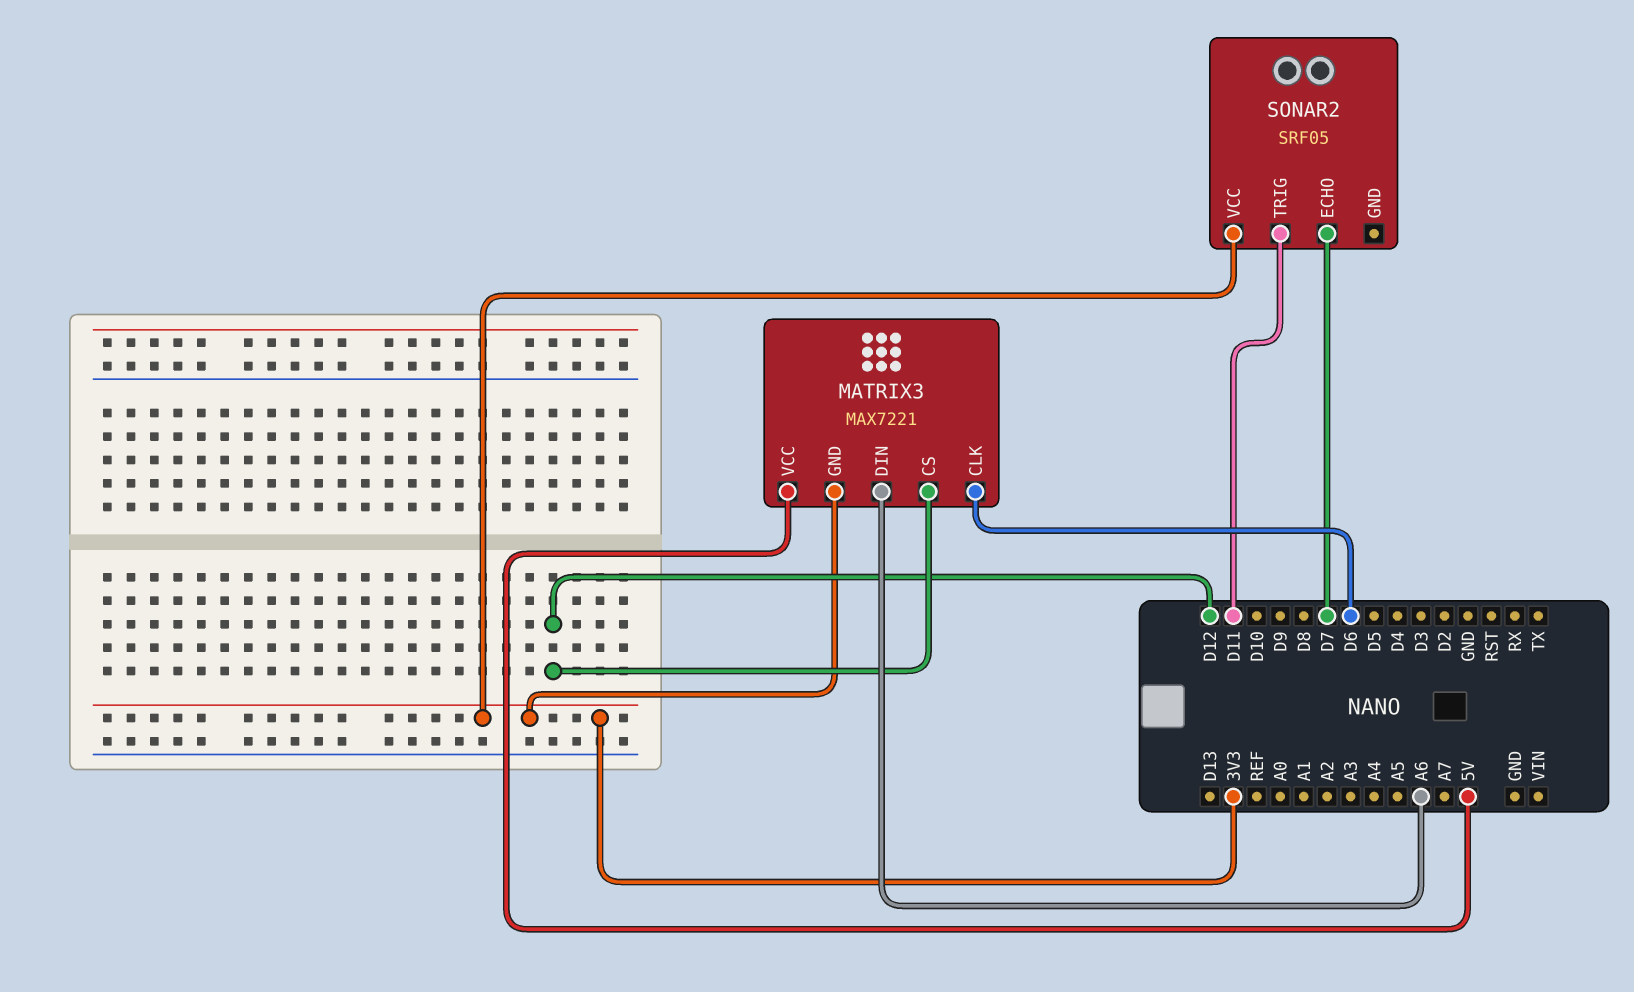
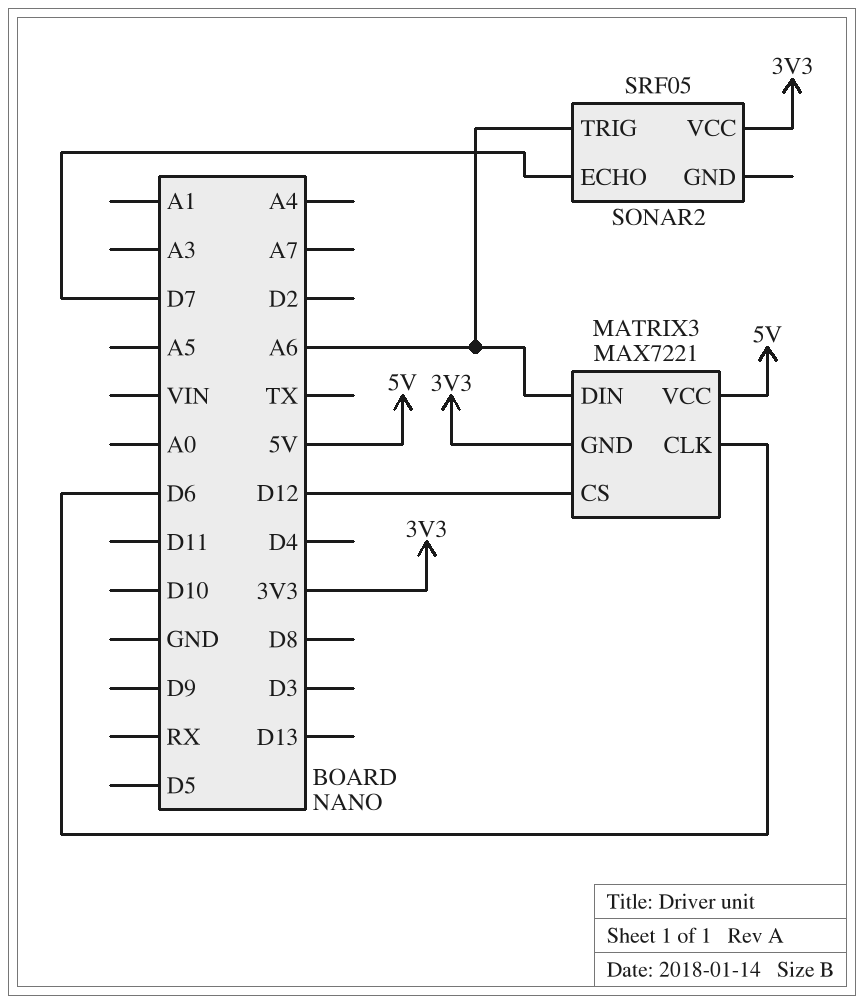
SONAR2 pin TRIG: D11 -> A6

